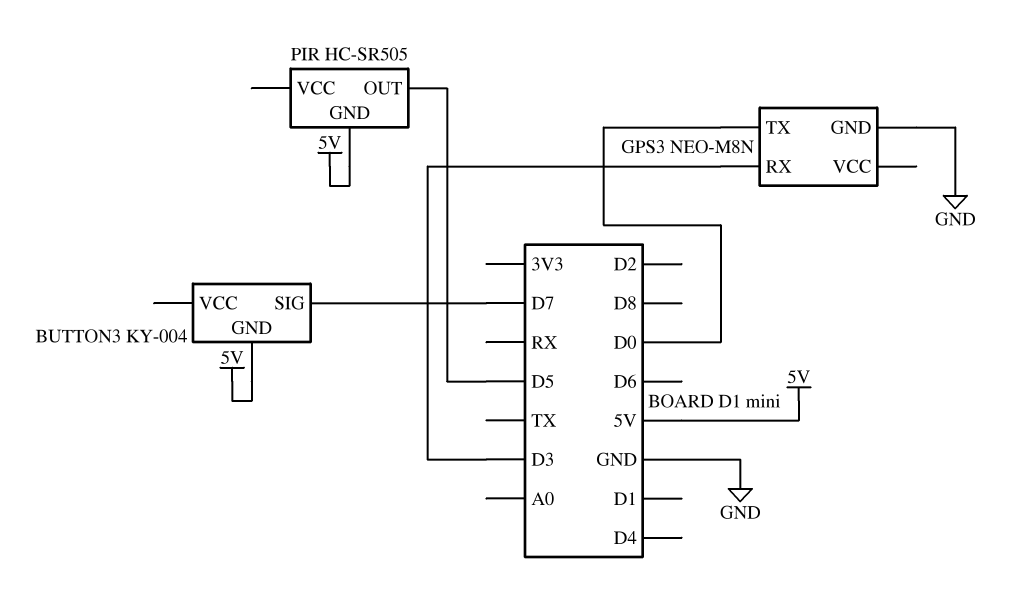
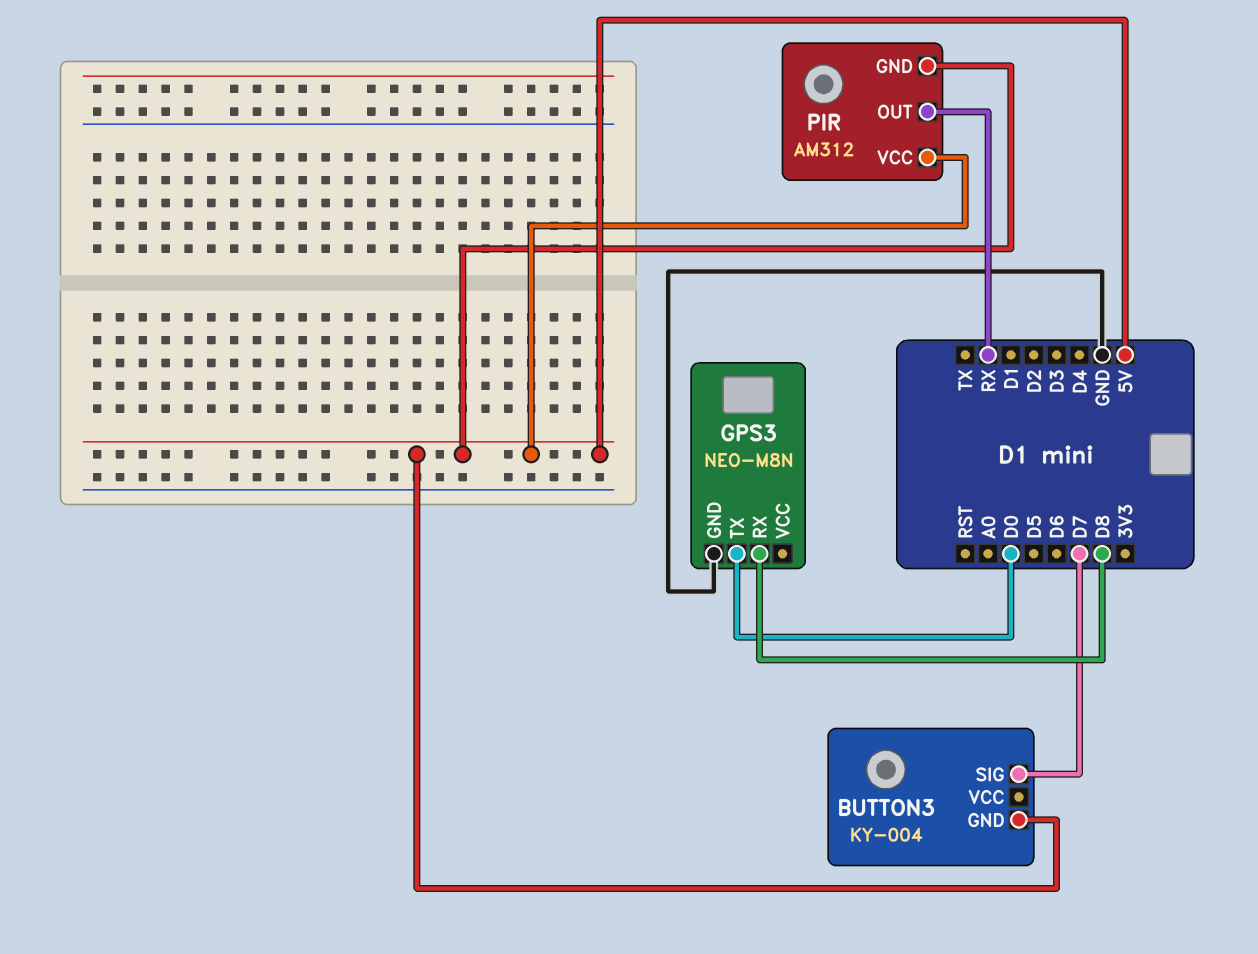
GPS3 pin RX: D3 -> D8
PIR: HC-SR505 -> AM312
PIR pin OUT: D5 -> RX
PIR pin VCC: none -> 5V

